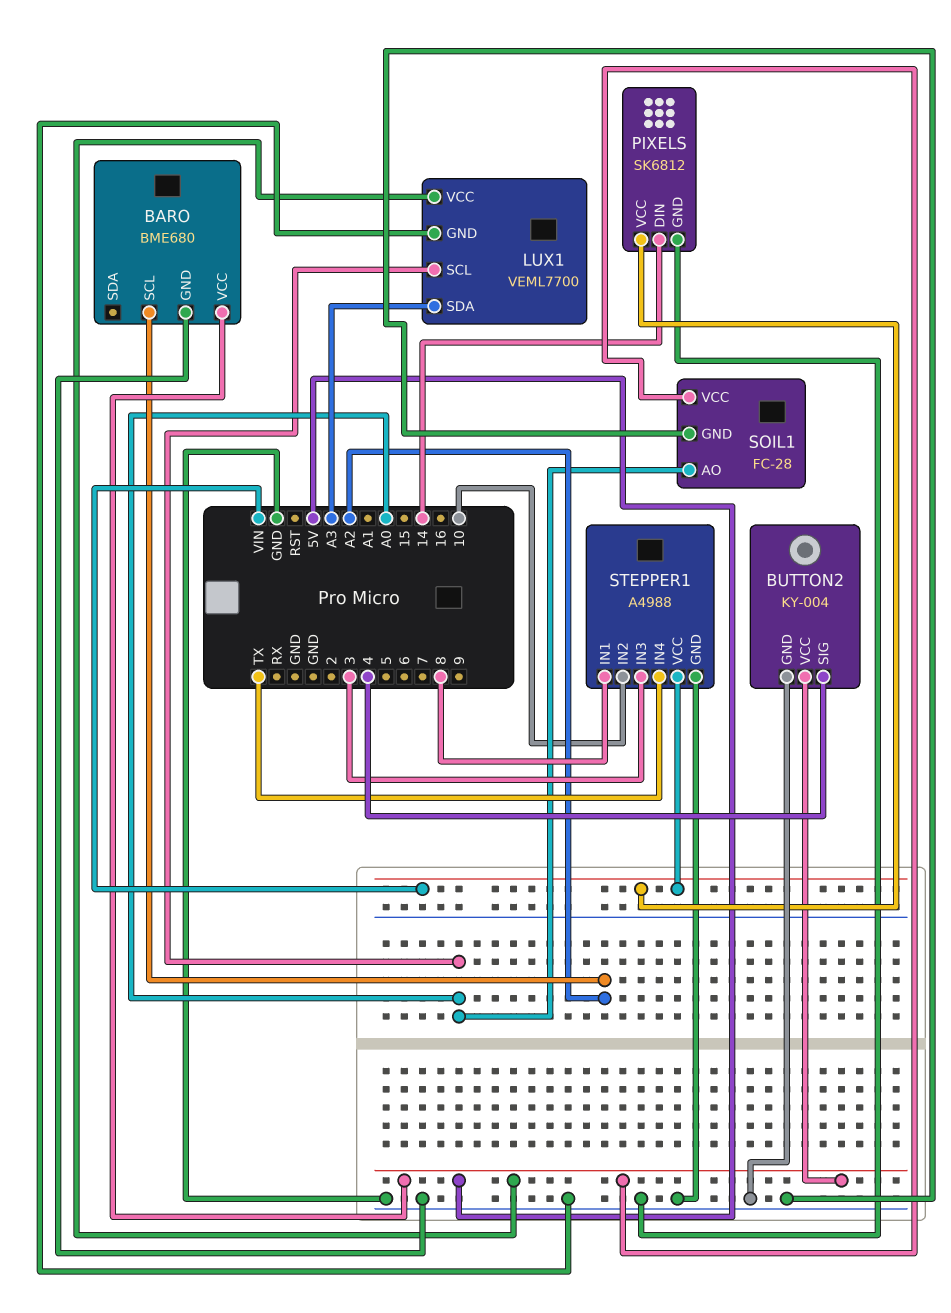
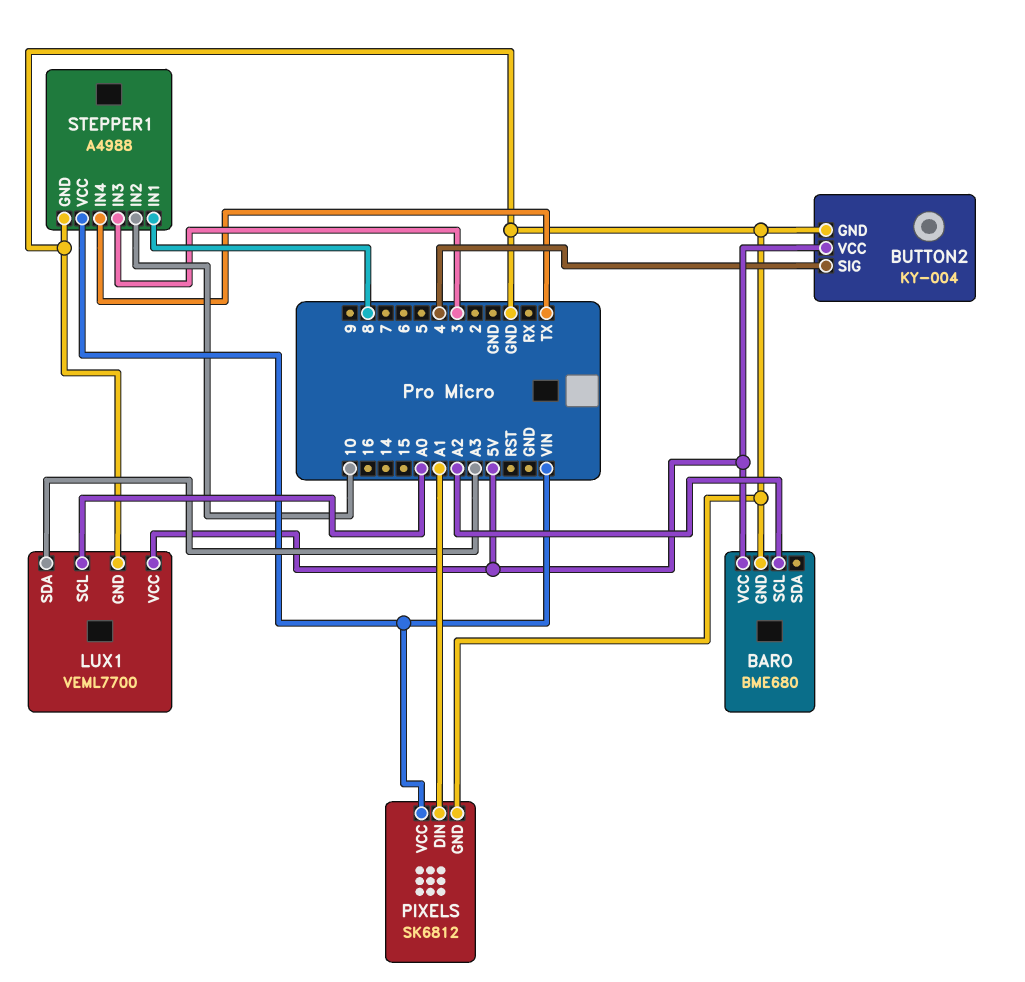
PIXELS pin DIN: 14 -> A1
SOIL1: FC-28 -> none
SOIL1 pin AO: A0 -> none
SOIL1 pin GND: GND -> none
SOIL1 pin VCC: 5V -> none

